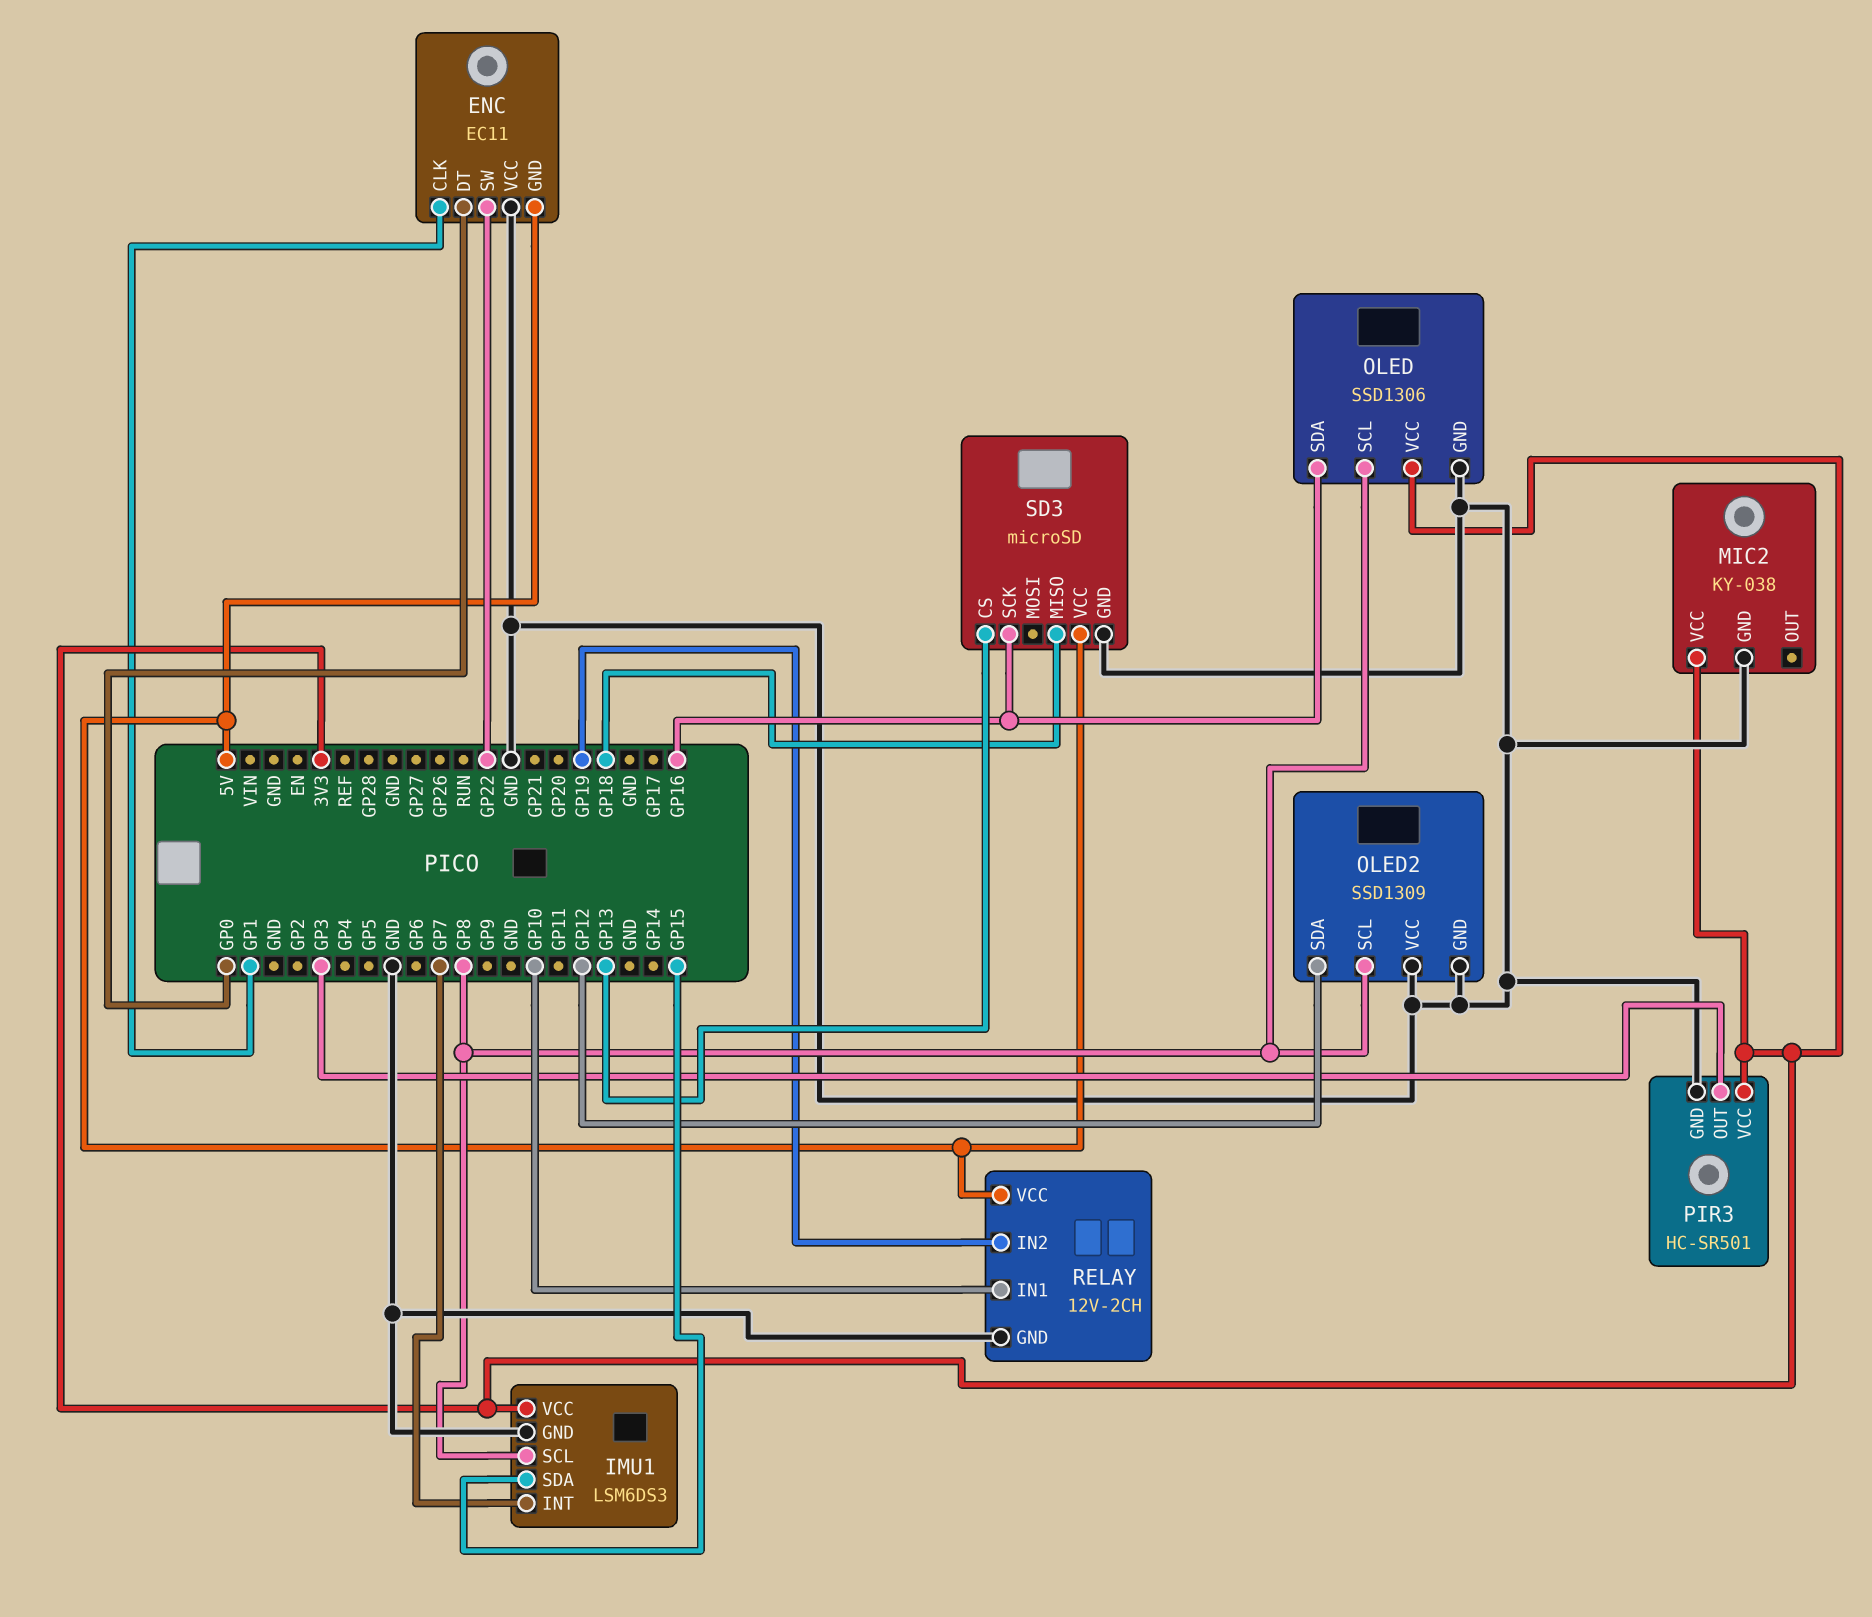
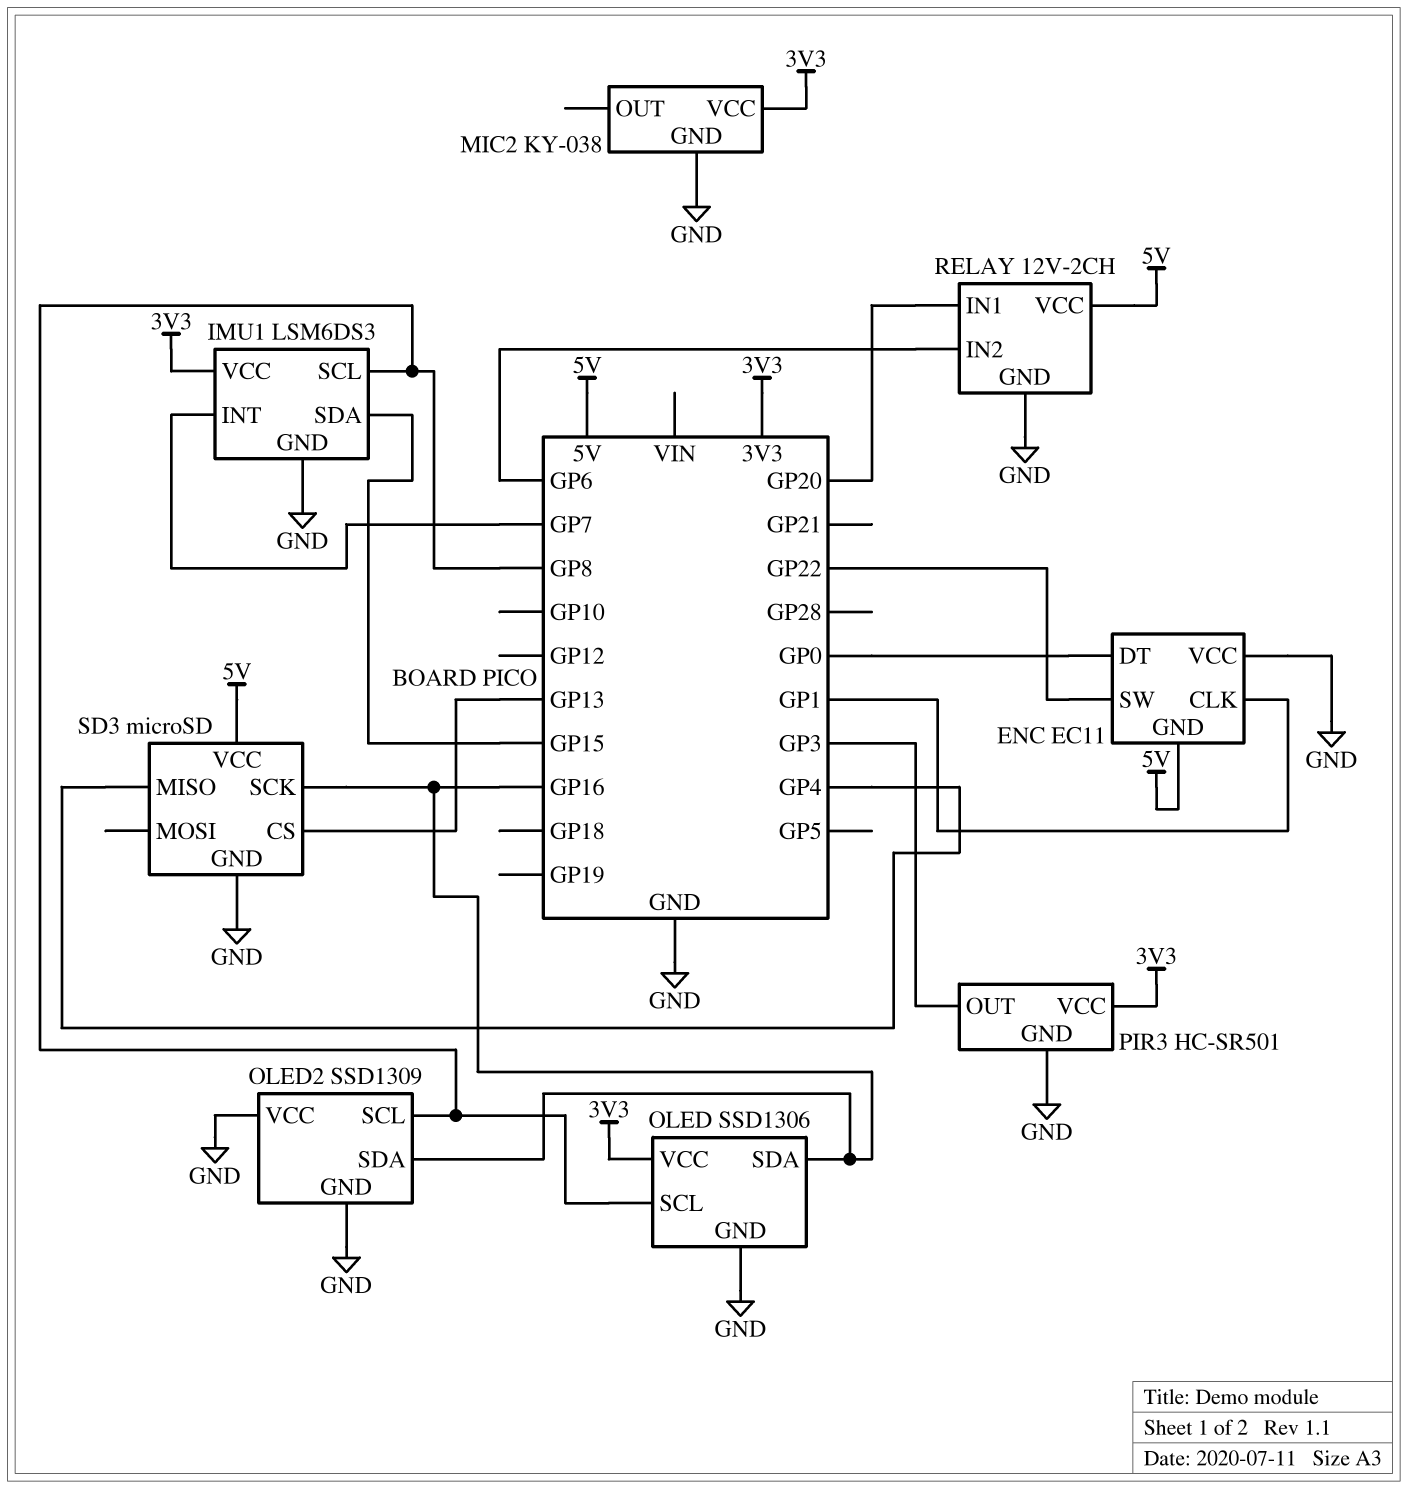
OLED2 pin SDA: GP12 -> GP16
RELAY pin IN1: GP10 -> GP20
RELAY pin IN2: GP19 -> GP6
SD3 pin MISO: GP18 -> GP4

